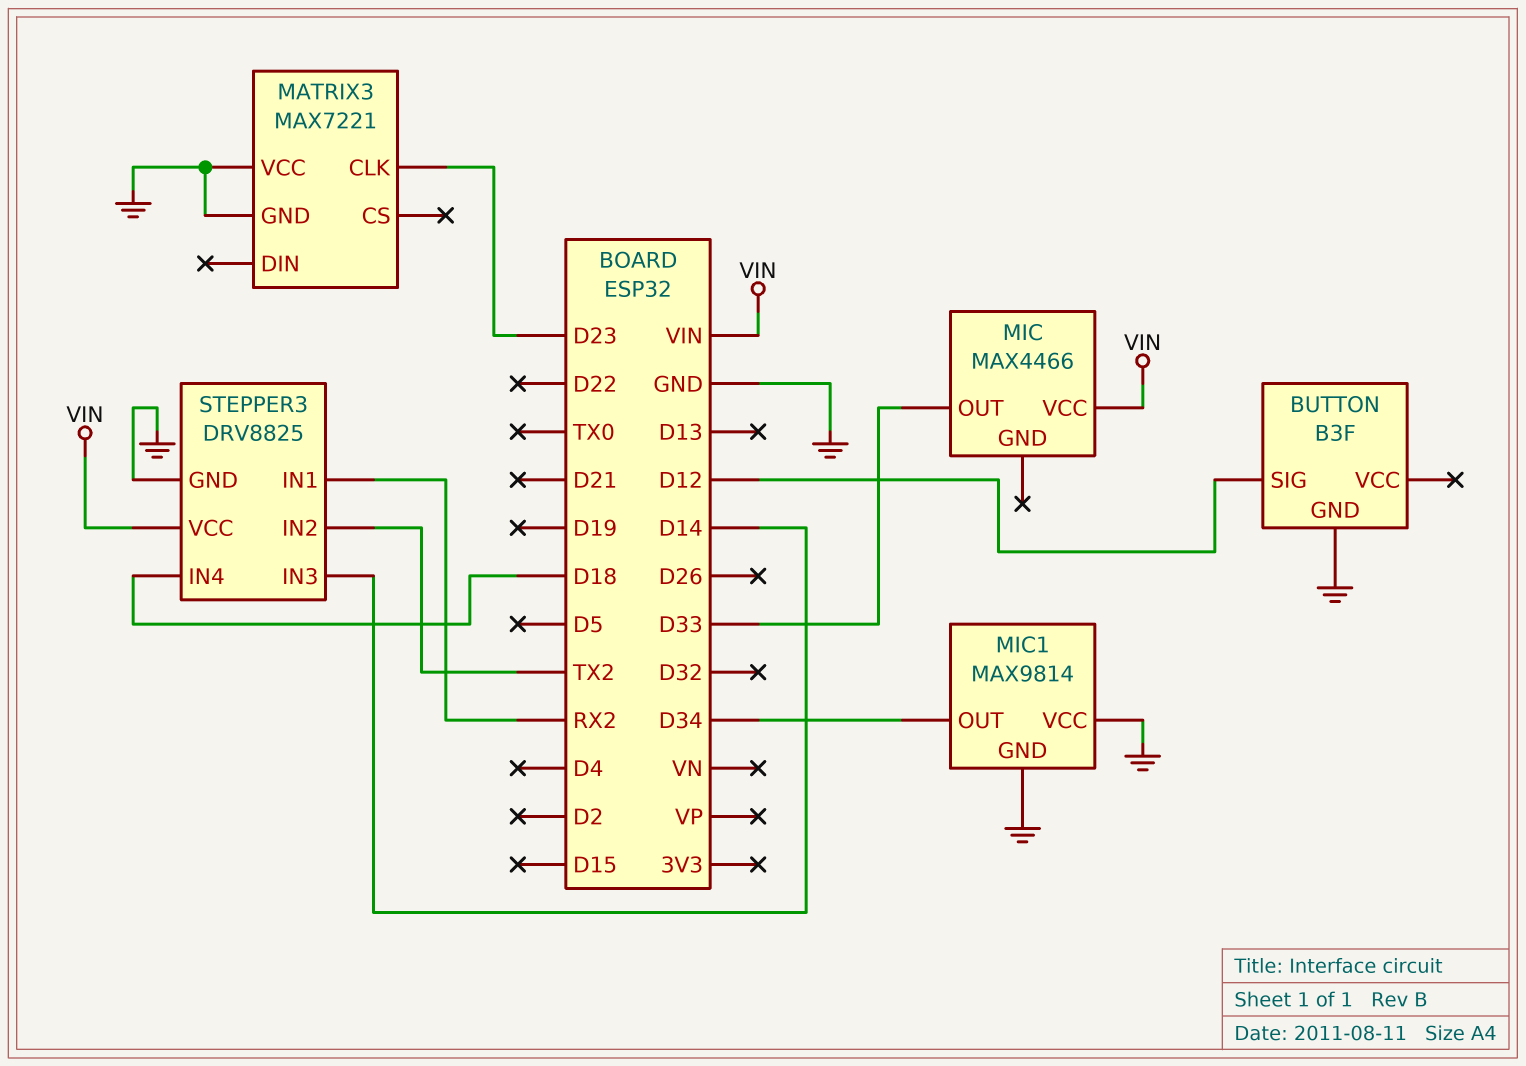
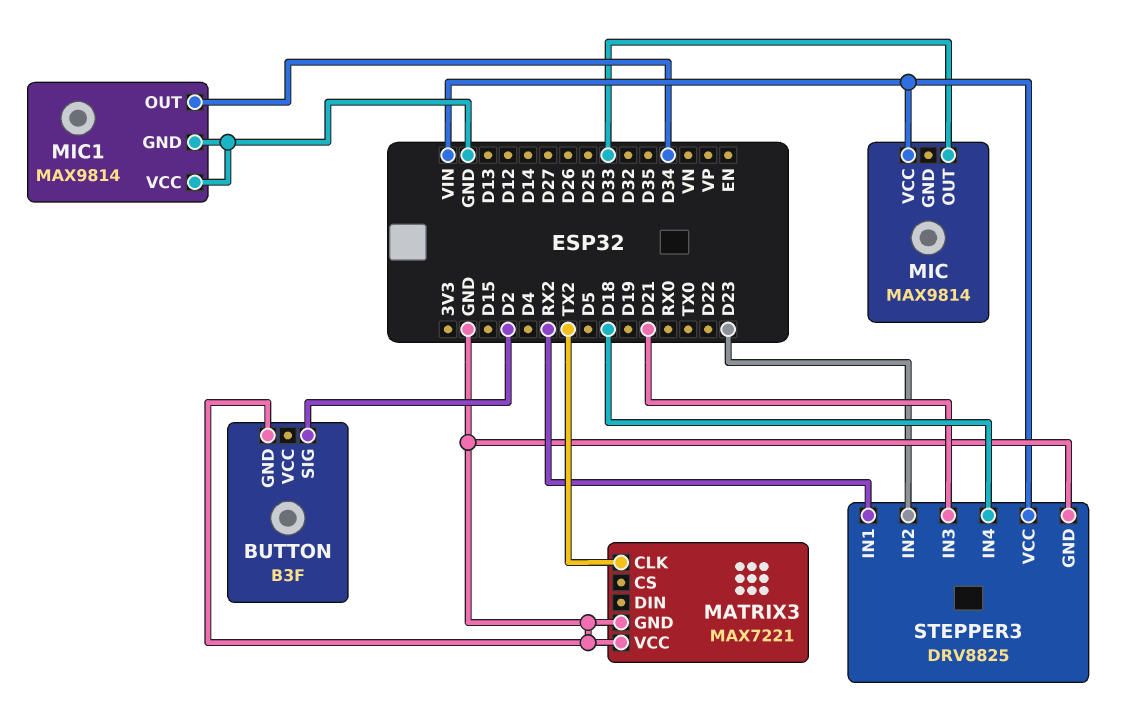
BUTTON pin SIG: D12 -> D2
MATRIX3 pin CLK: D23 -> TX2
MIC: MAX4466 -> MAX9814
STEPPER3 pin IN2: TX2 -> D23
STEPPER3 pin IN3: D14 -> D21

